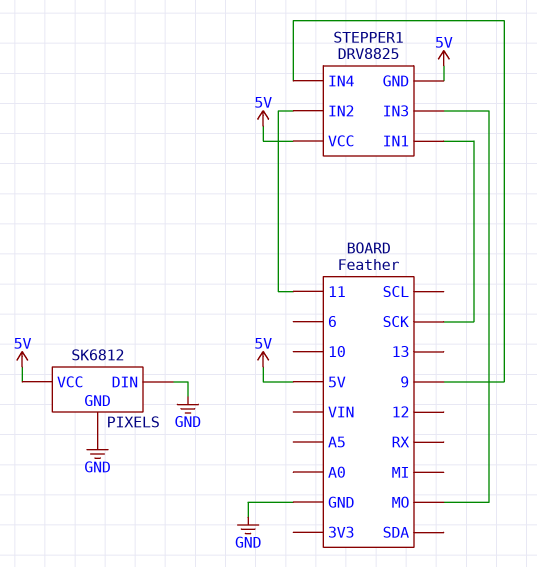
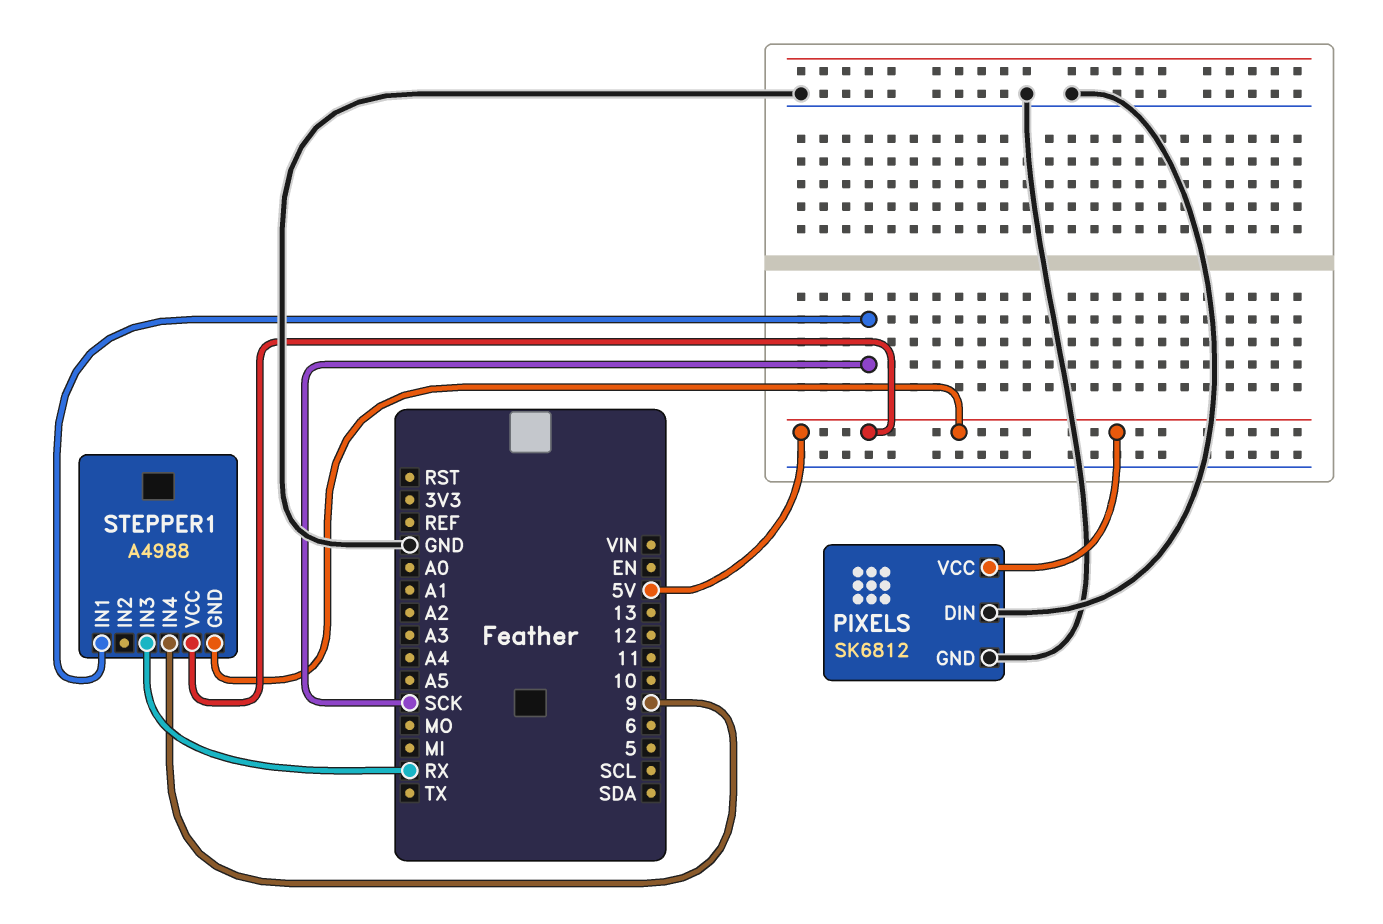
STEPPER1: DRV8825 -> A4988
STEPPER1 pin IN2: 11 -> none
STEPPER1 pin IN3: MO -> RX

